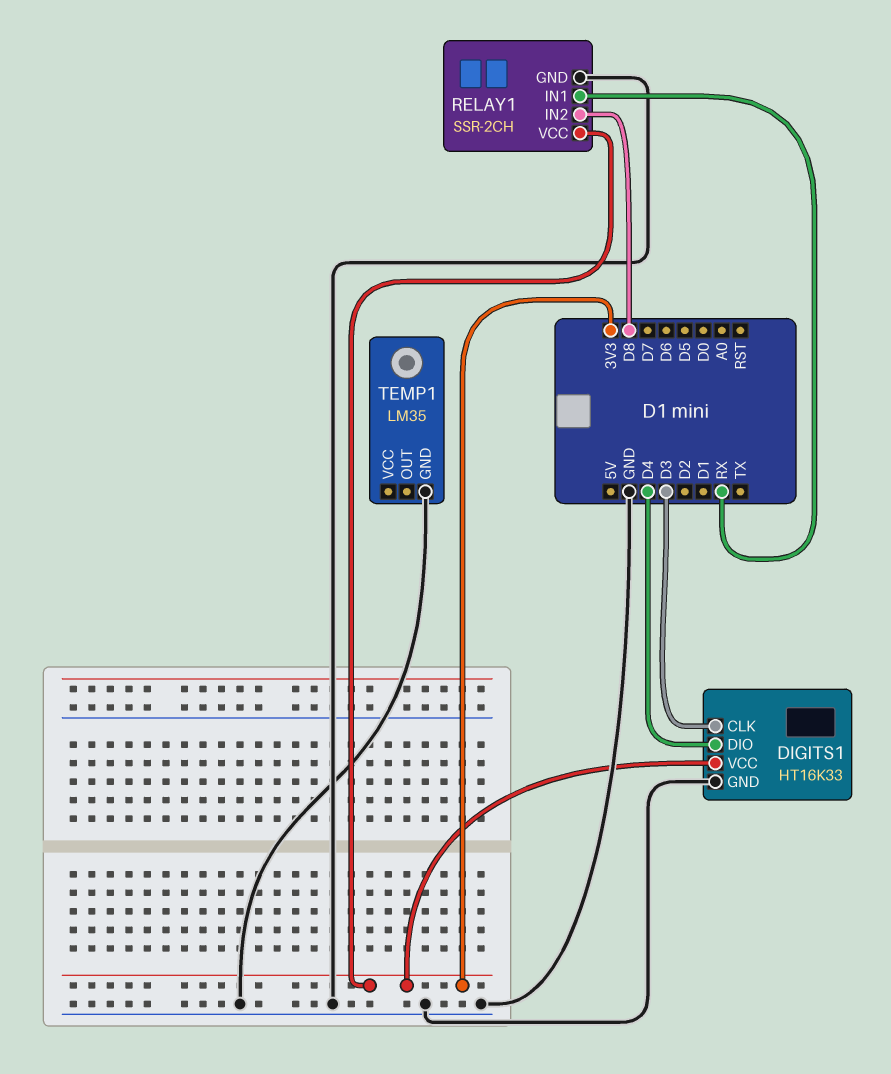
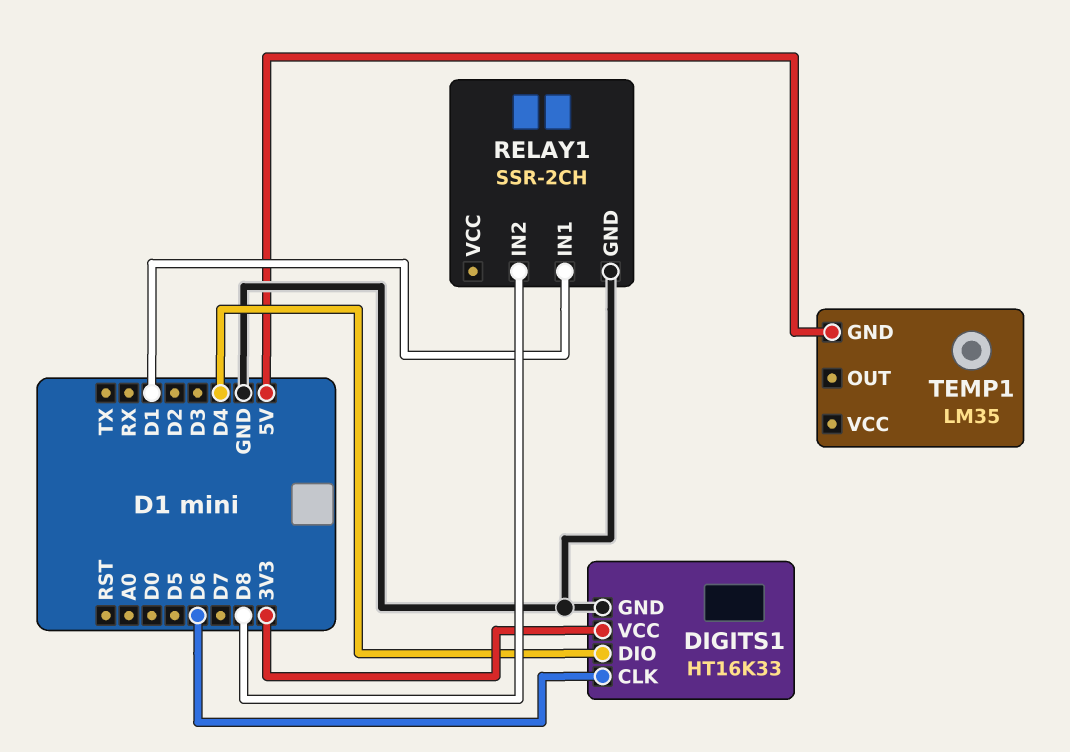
DIGITS1 pin CLK: D3 -> D6
RELAY1 pin IN1: RX -> D1
RELAY1 pin VCC: 3V3 -> none
TEMP1 pin GND: GND -> 5V

